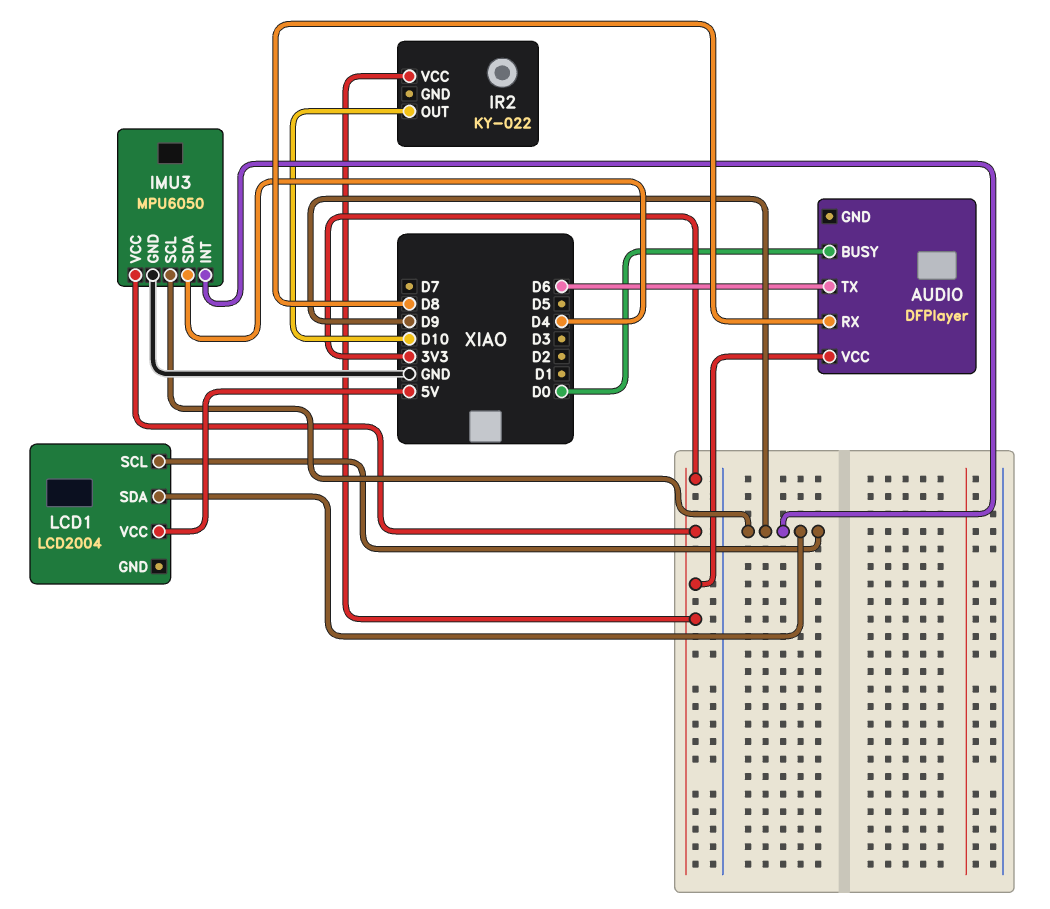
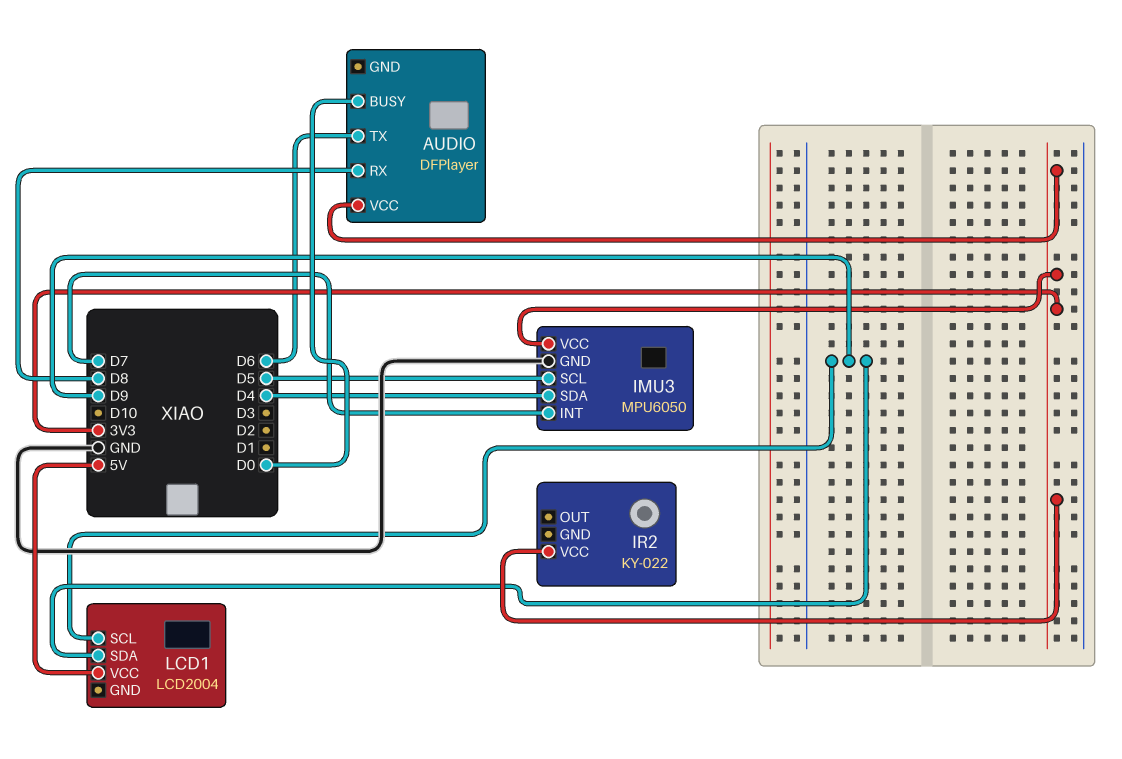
IMU3 pin INT: D9 -> D7
IMU3 pin SCL: D9 -> D5
IR2 pin OUT: D10 -> none

